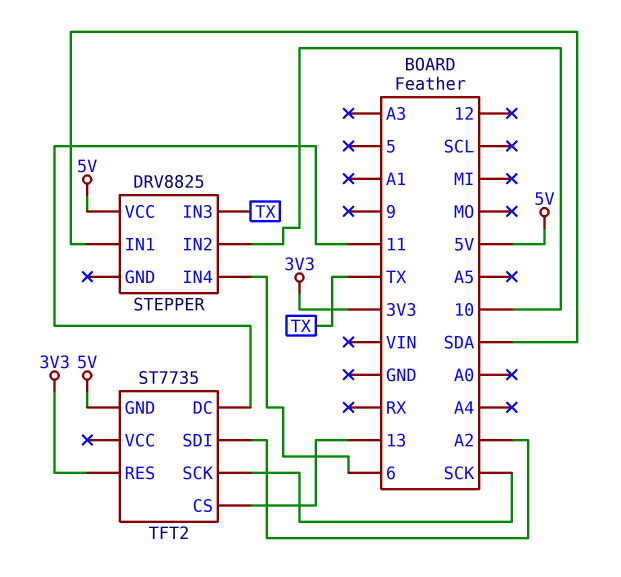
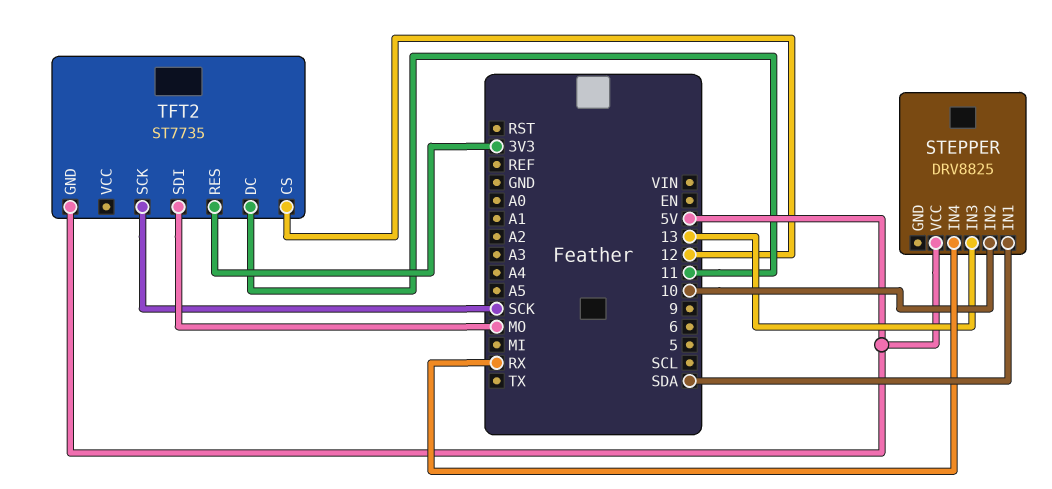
STEPPER pin IN3: TX -> 13
STEPPER pin IN4: 6 -> RX
TFT2 pin CS: 13 -> 12
TFT2 pin SDI: A2 -> MO

